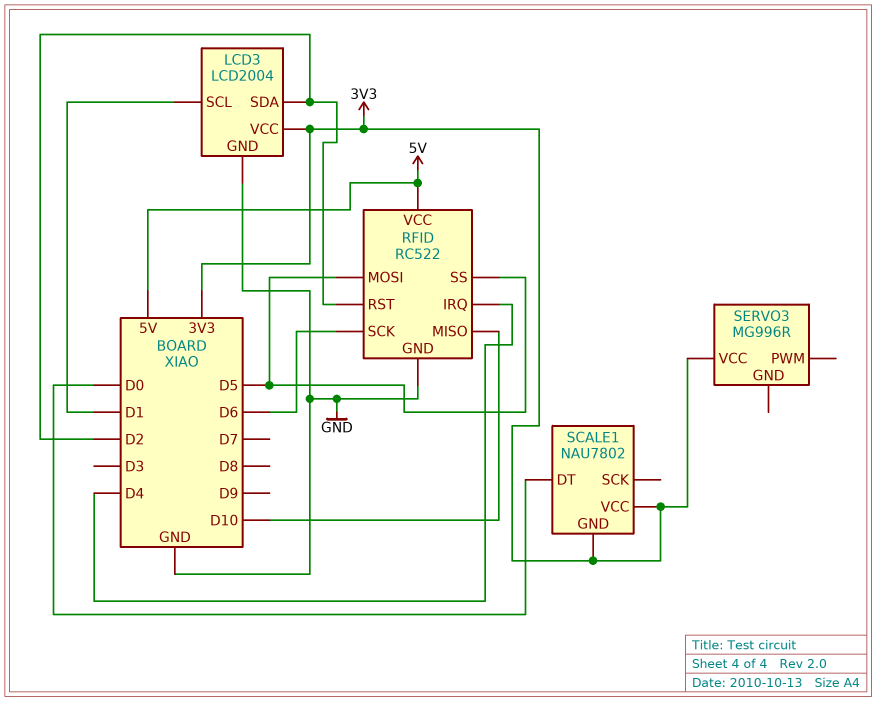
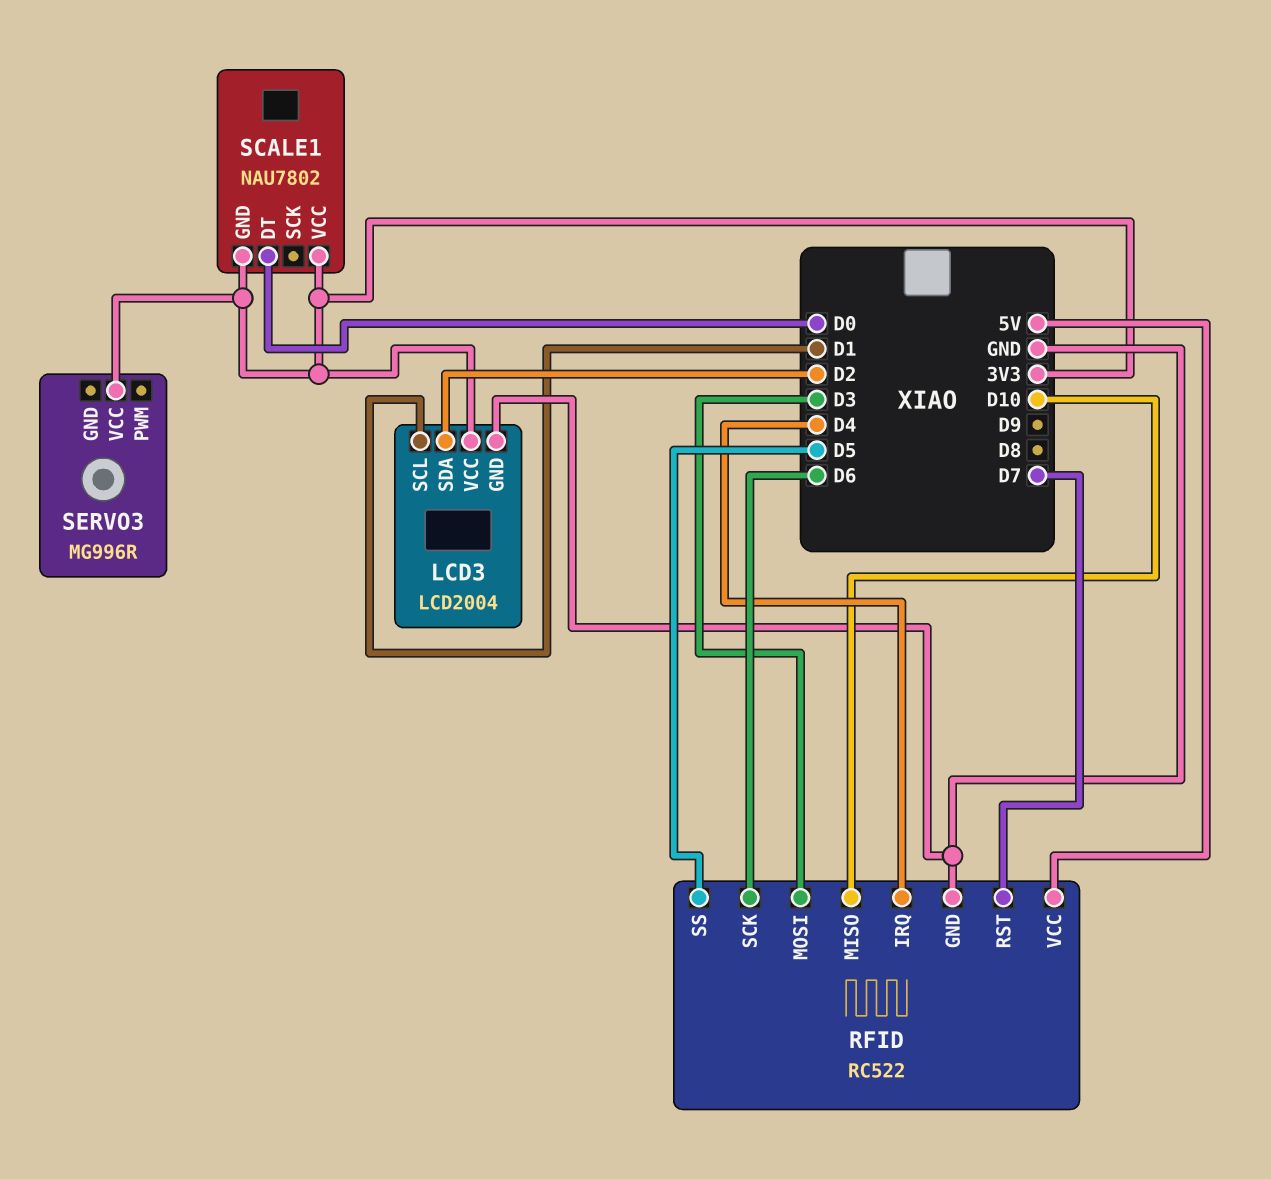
RFID pin MOSI: D5 -> D3
RFID pin RST: D2 -> D7

